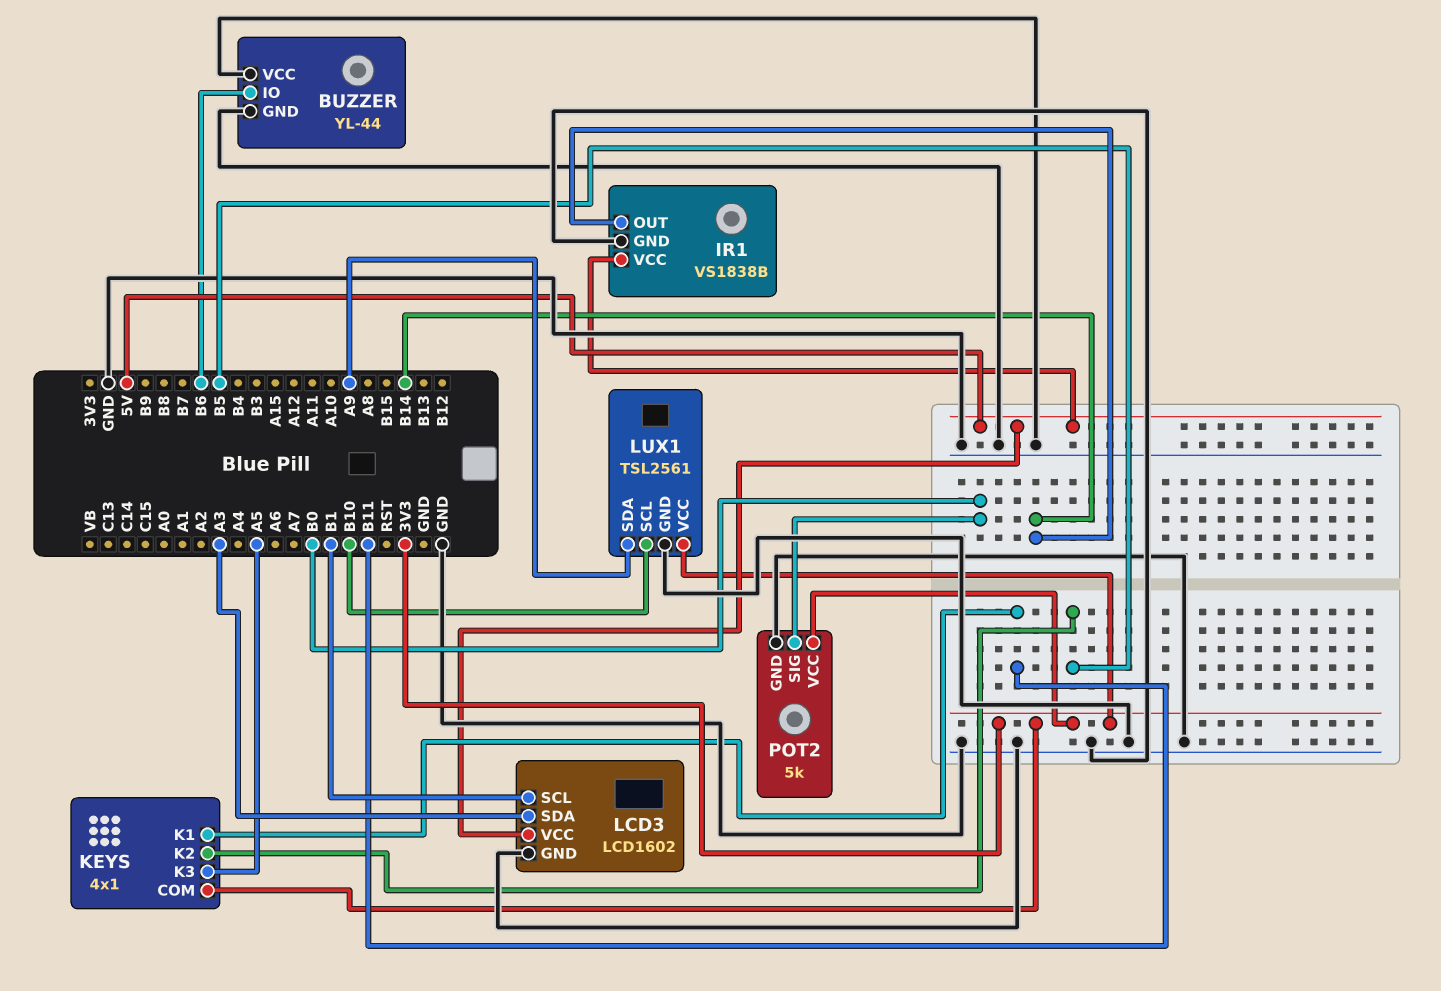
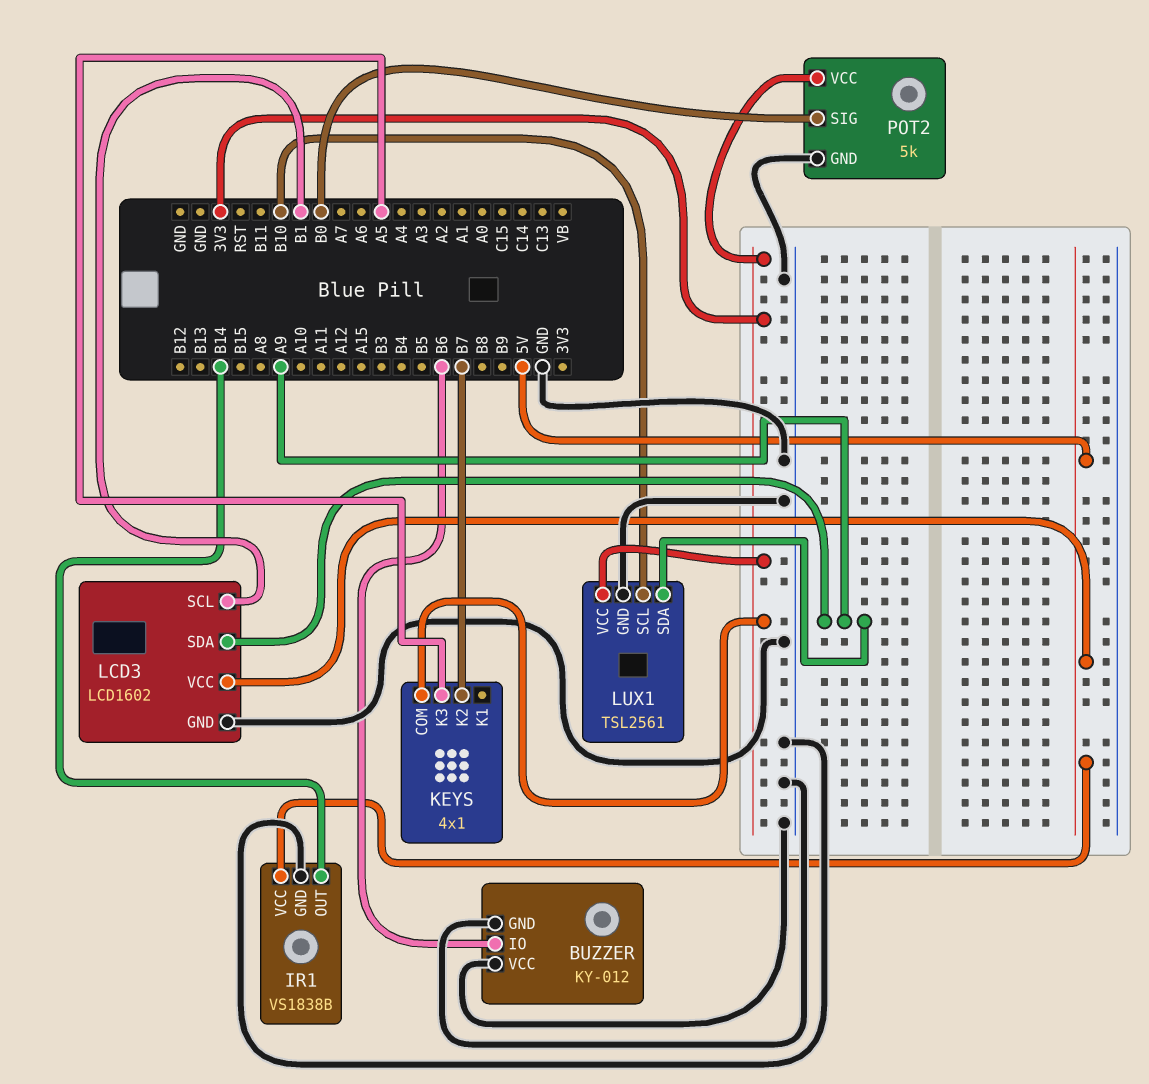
BUZZER: YL-44 -> KY-012
KEYS pin K1: B11 -> none
KEYS pin K2: B5 -> B7
LCD3 pin SDA: A3 -> A9

